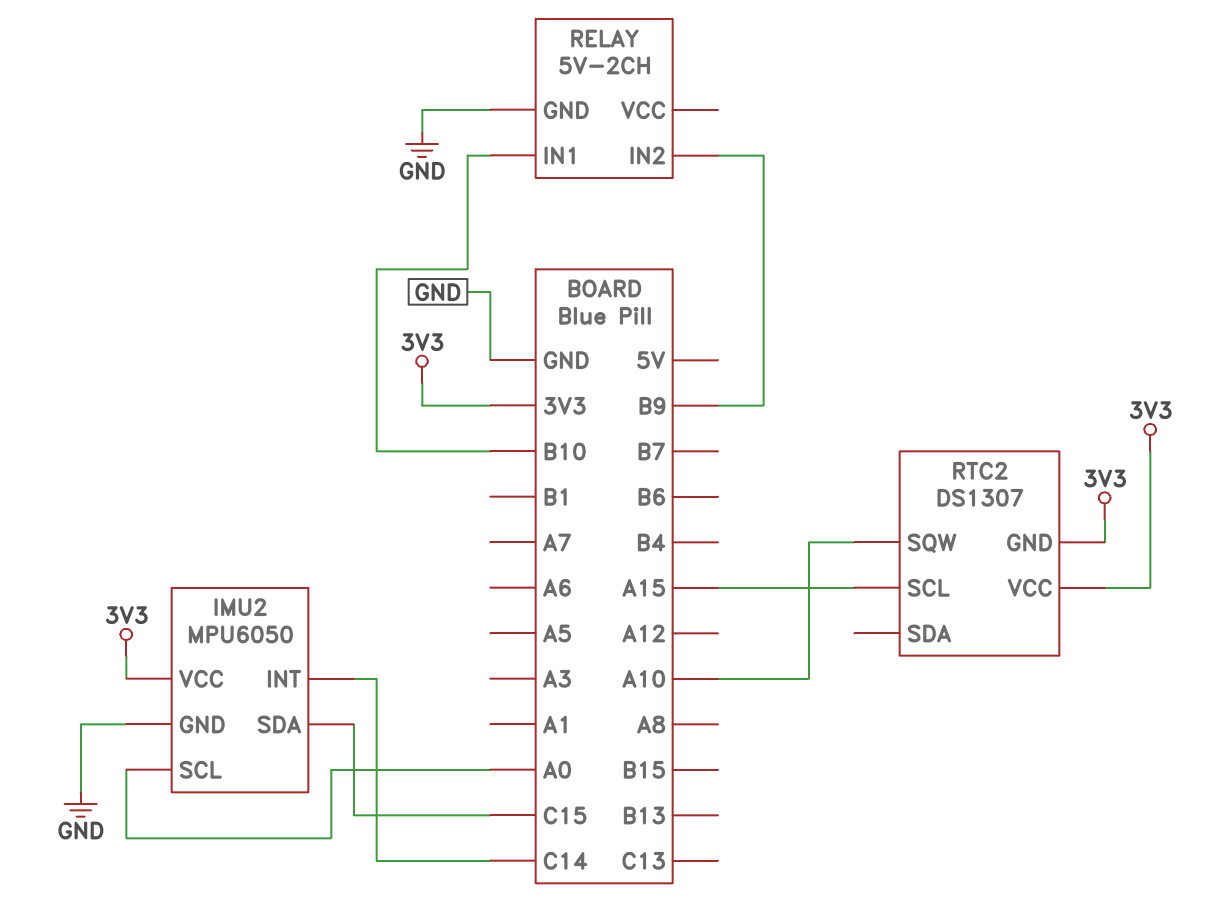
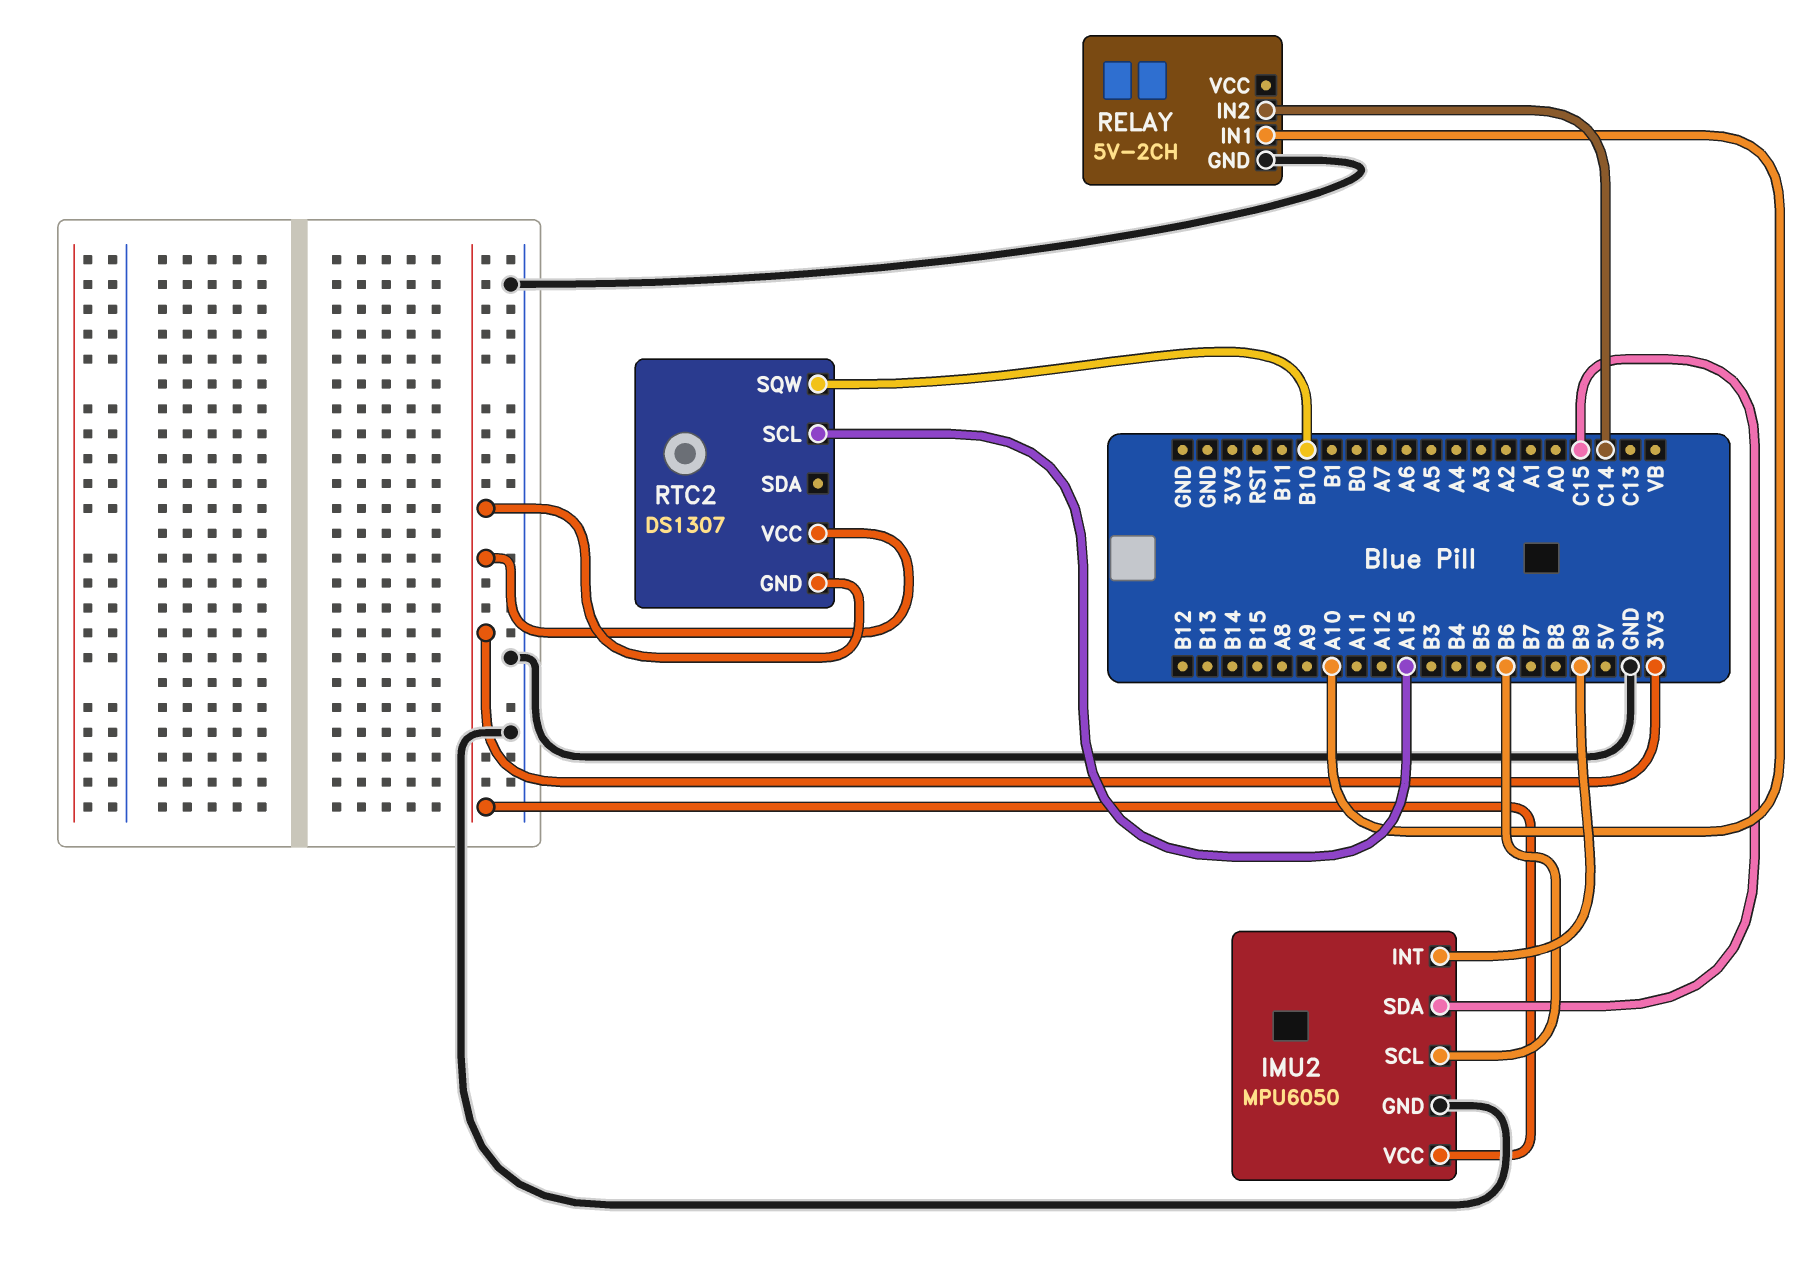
IMU2 pin INT: C14 -> B9
IMU2 pin SCL: A0 -> B6
RELAY pin IN1: B10 -> A10
RELAY pin IN2: B9 -> C14
RTC2 pin SQW: A10 -> B10

